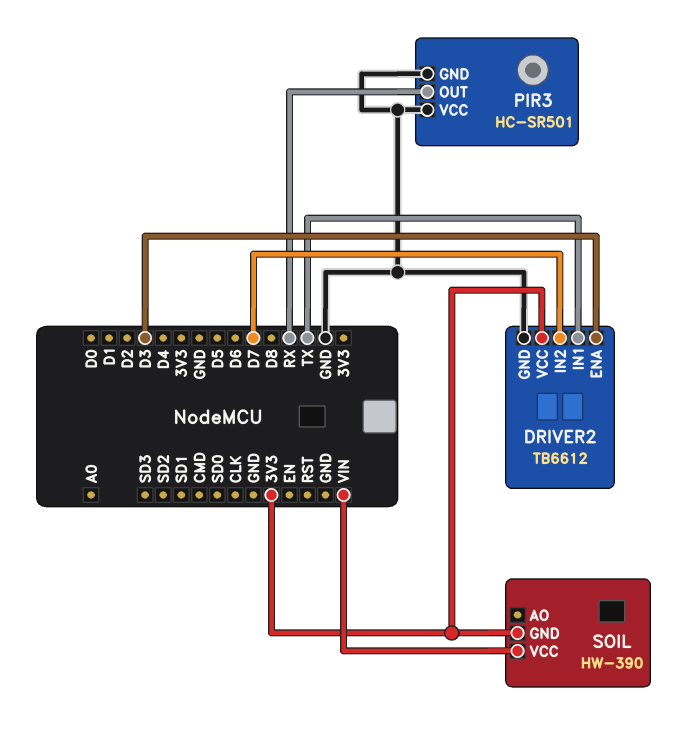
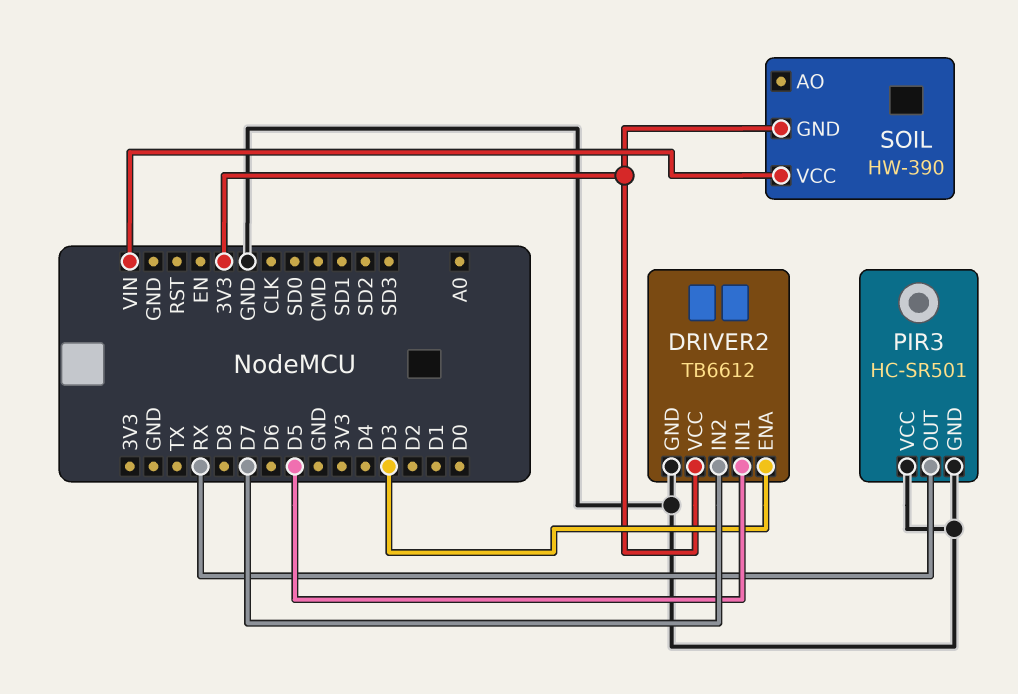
DRIVER2 pin IN1: TX -> D5

